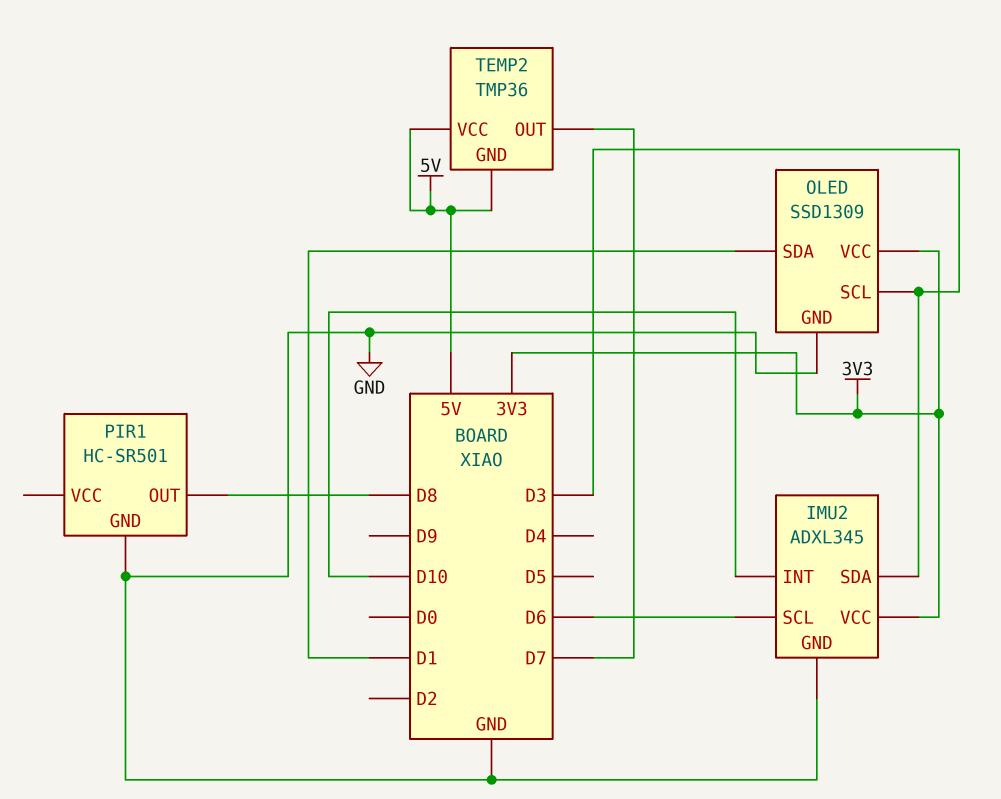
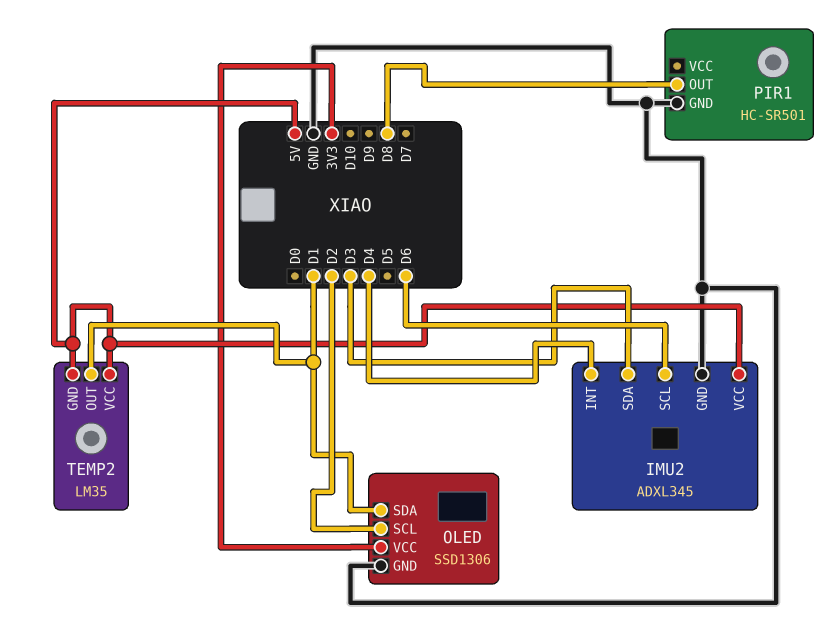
IMU2 pin INT: D10 -> D4
IMU2 pin VCC: 3V3 -> 5V
OLED: SSD1309 -> SSD1306
OLED pin SCL: D3 -> D2
TEMP2: TMP36 -> LM35
TEMP2 pin OUT: D7 -> D1

